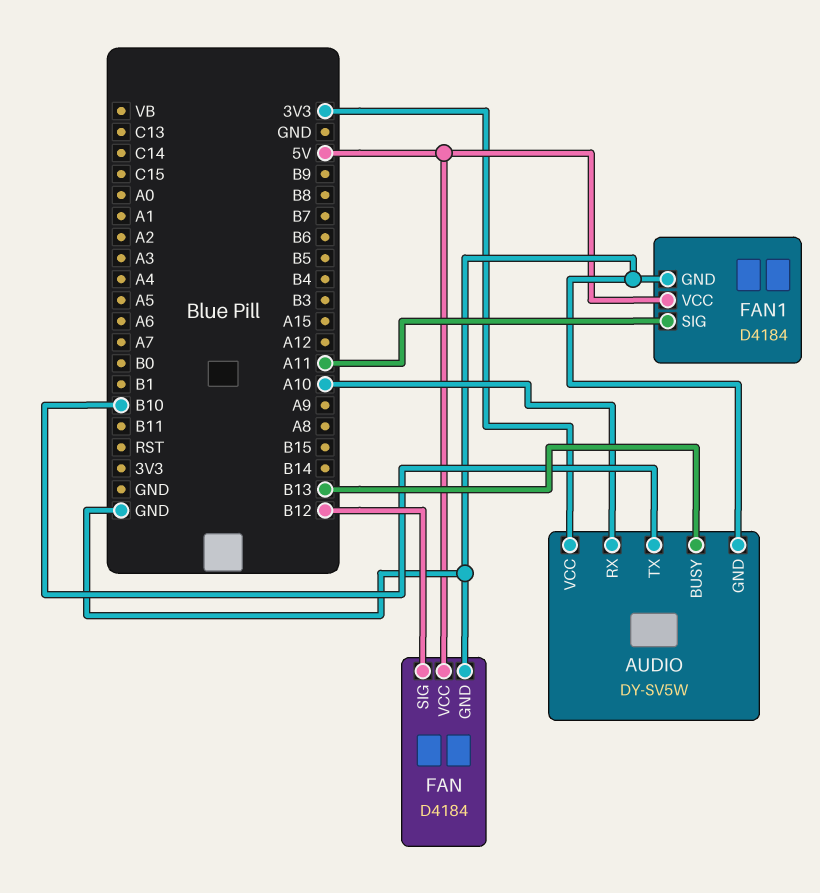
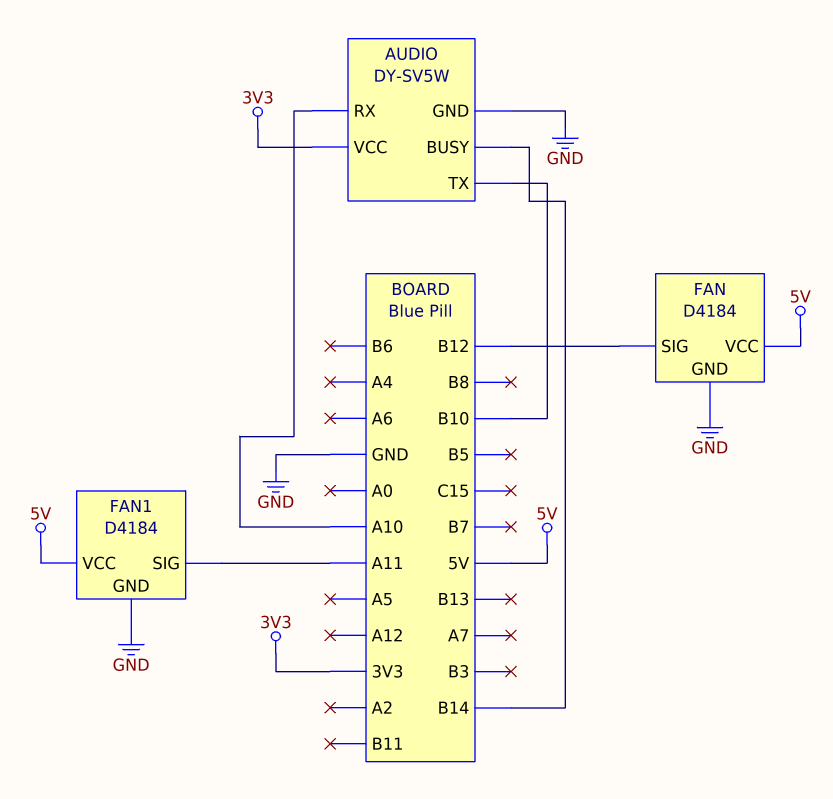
AUDIO pin BUSY: B13 -> B14

